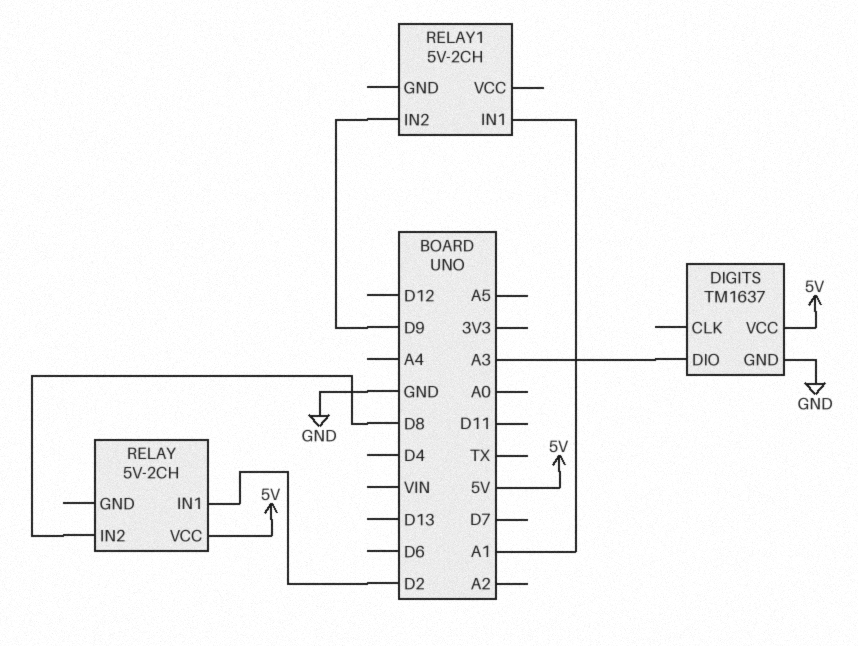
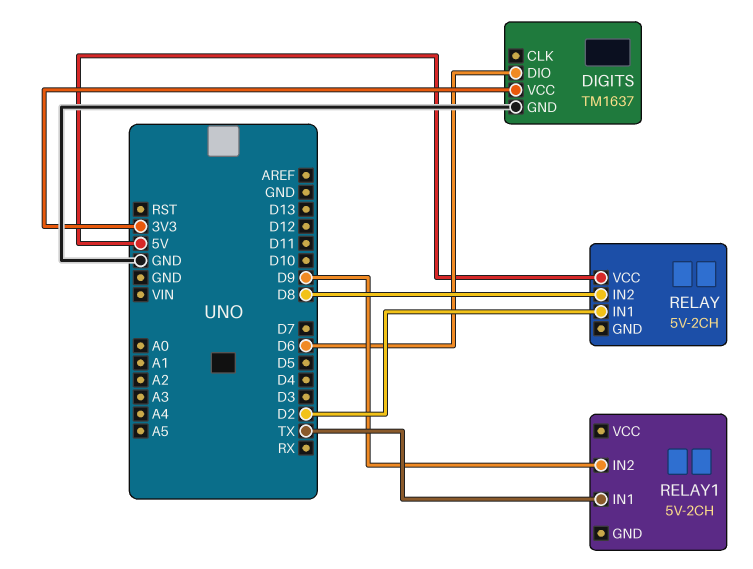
DIGITS pin DIO: A3 -> D6
DIGITS pin VCC: 5V -> 3V3
RELAY1 pin IN1: A1 -> TX

